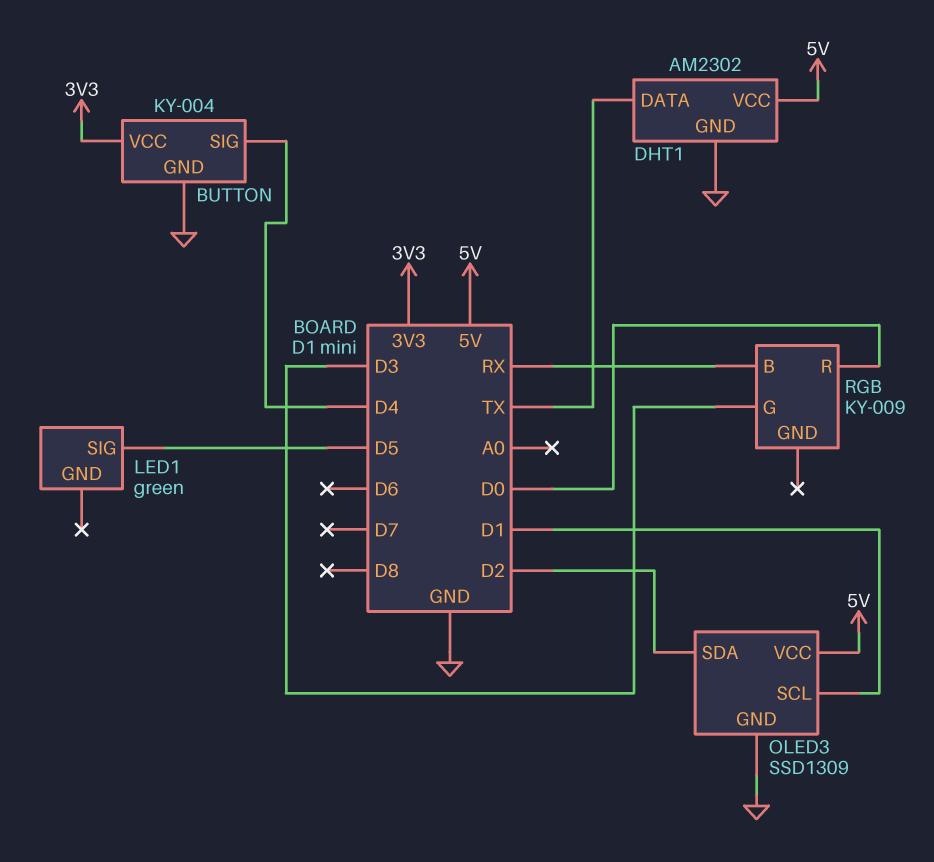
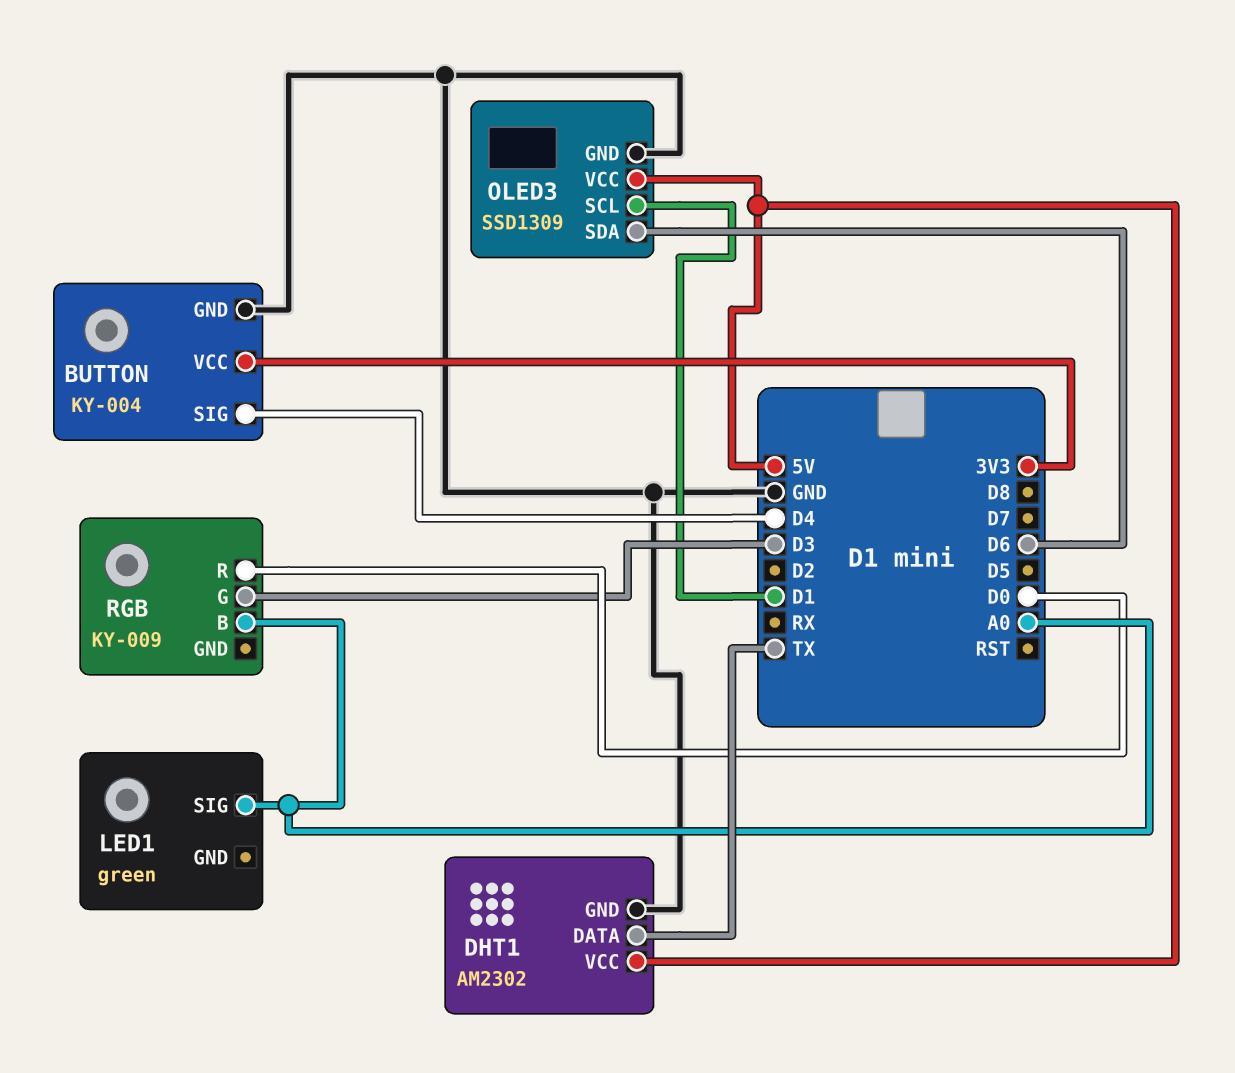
LED1 pin SIG: D5 -> A0
OLED3 pin SDA: D2 -> D6
RGB pin B: RX -> A0

